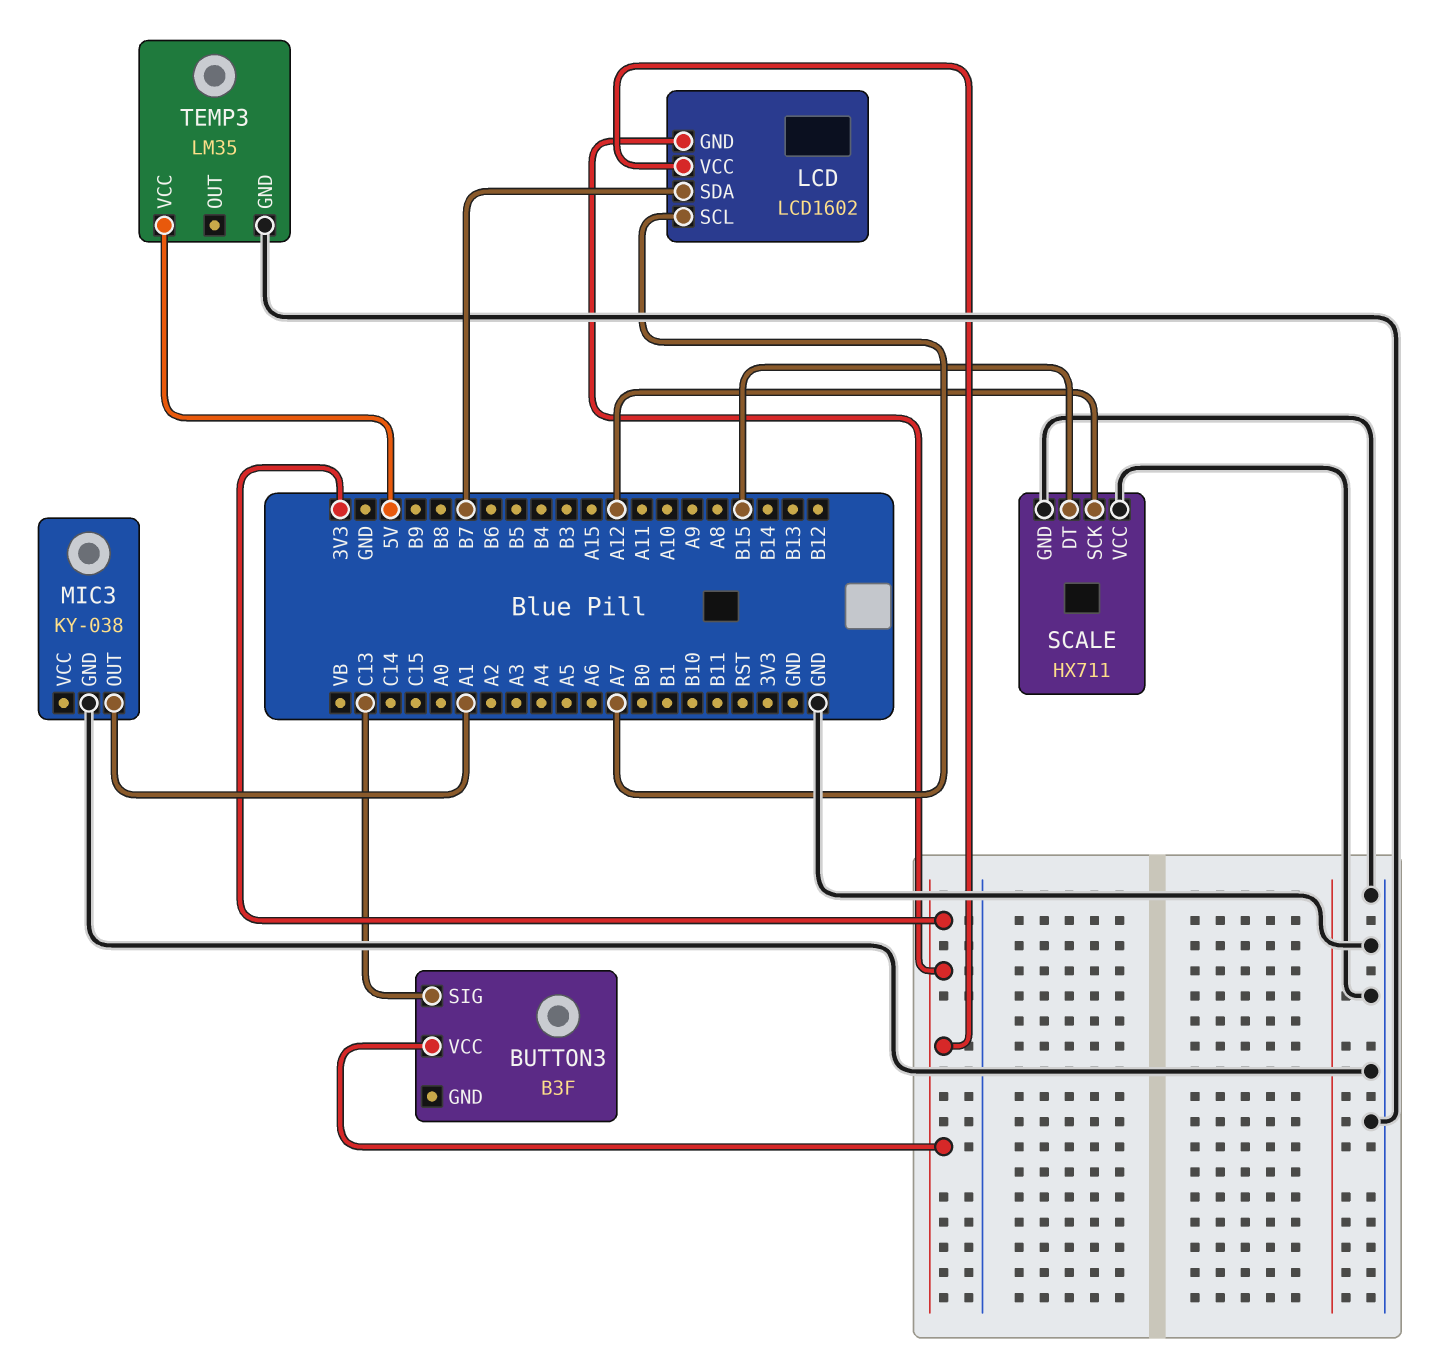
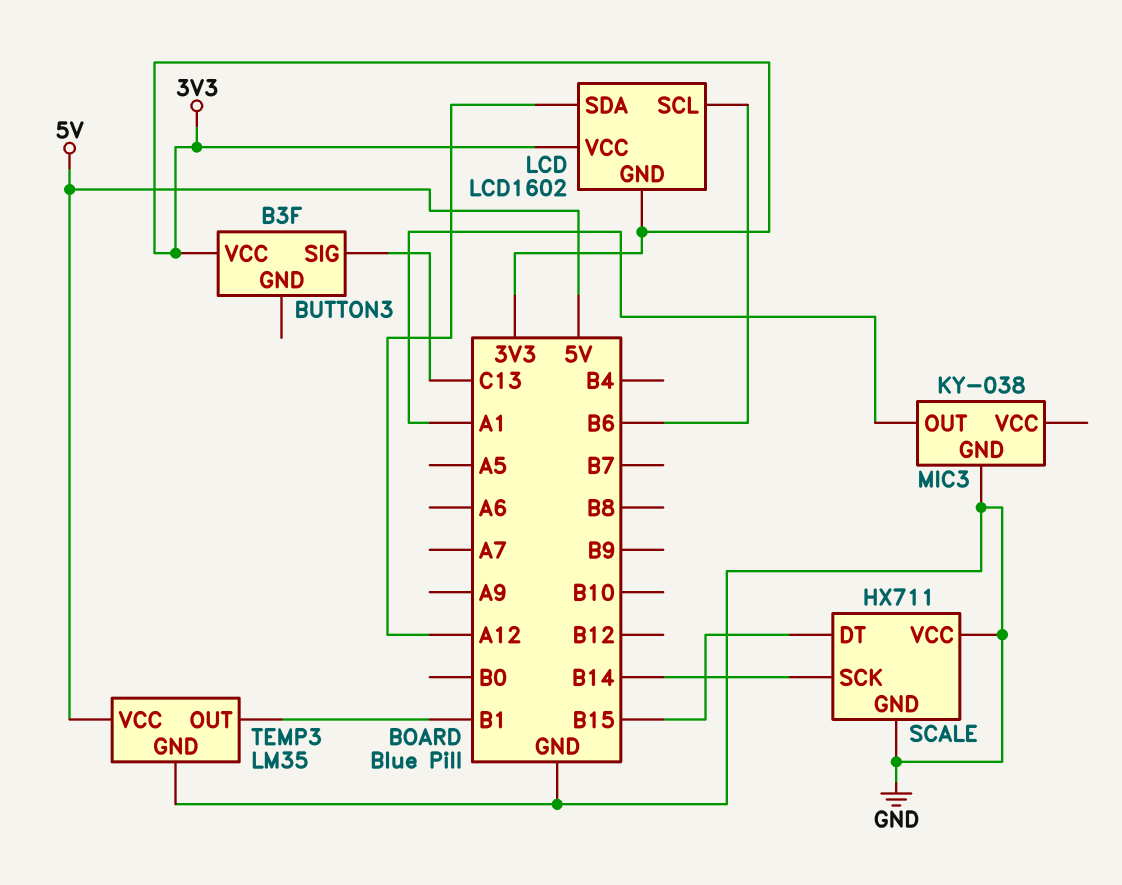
LCD pin SCL: A7 -> B6
LCD pin SDA: B7 -> A12
SCALE pin SCK: A12 -> B14
TEMP3 pin OUT: none -> B1

